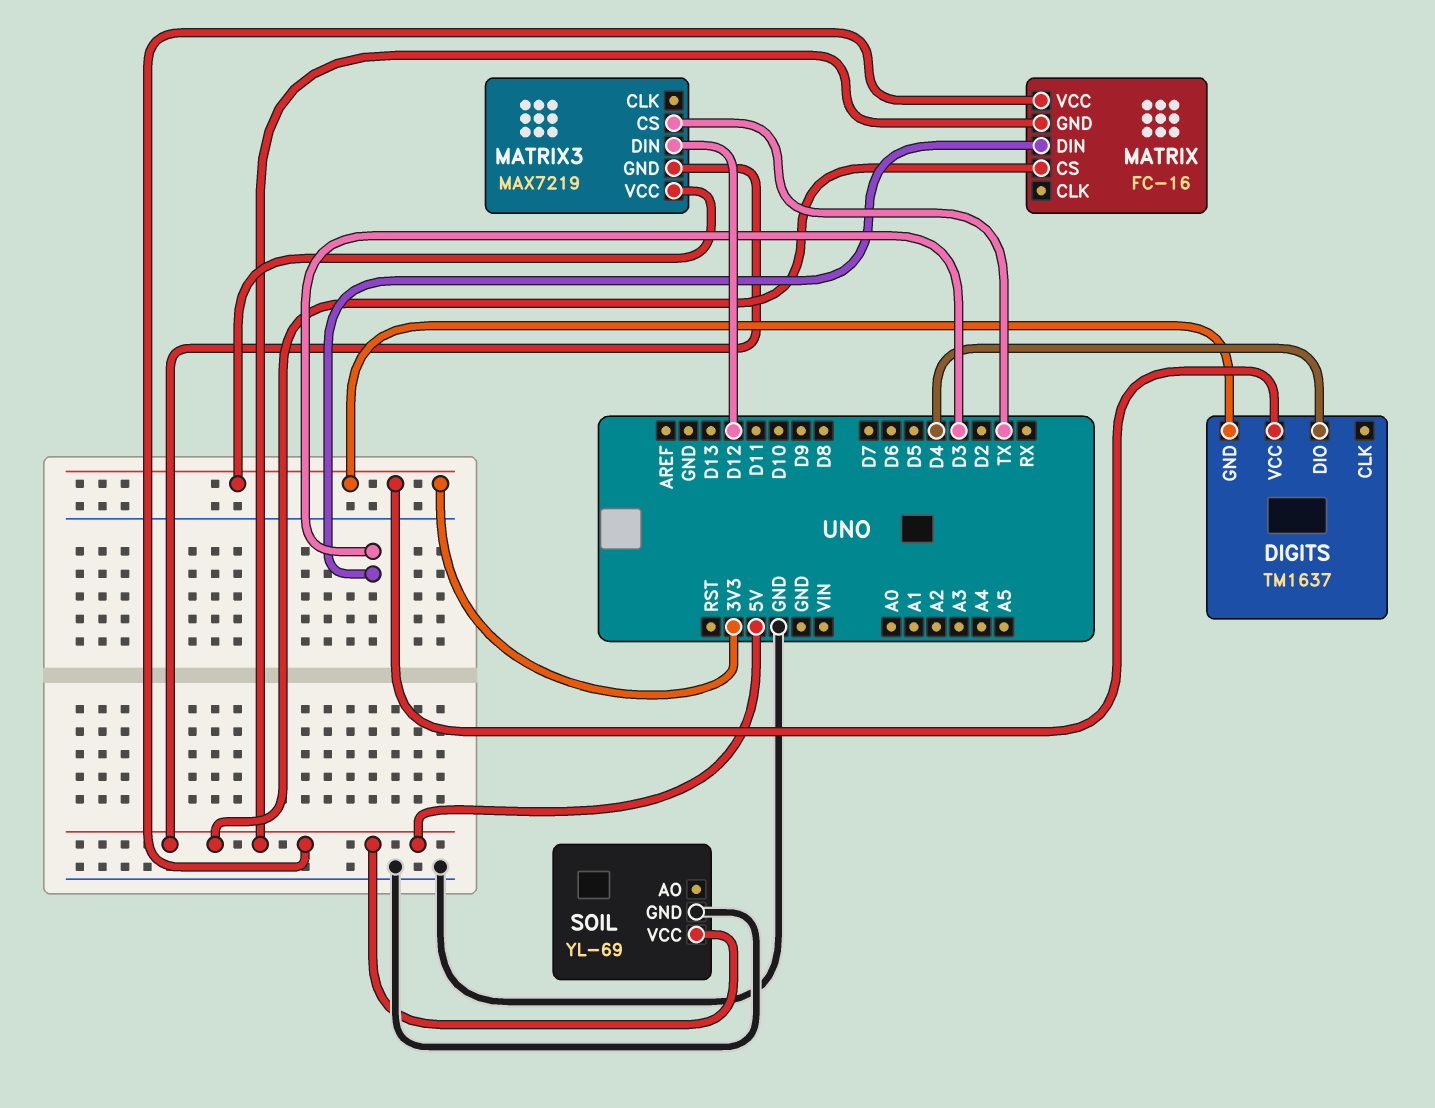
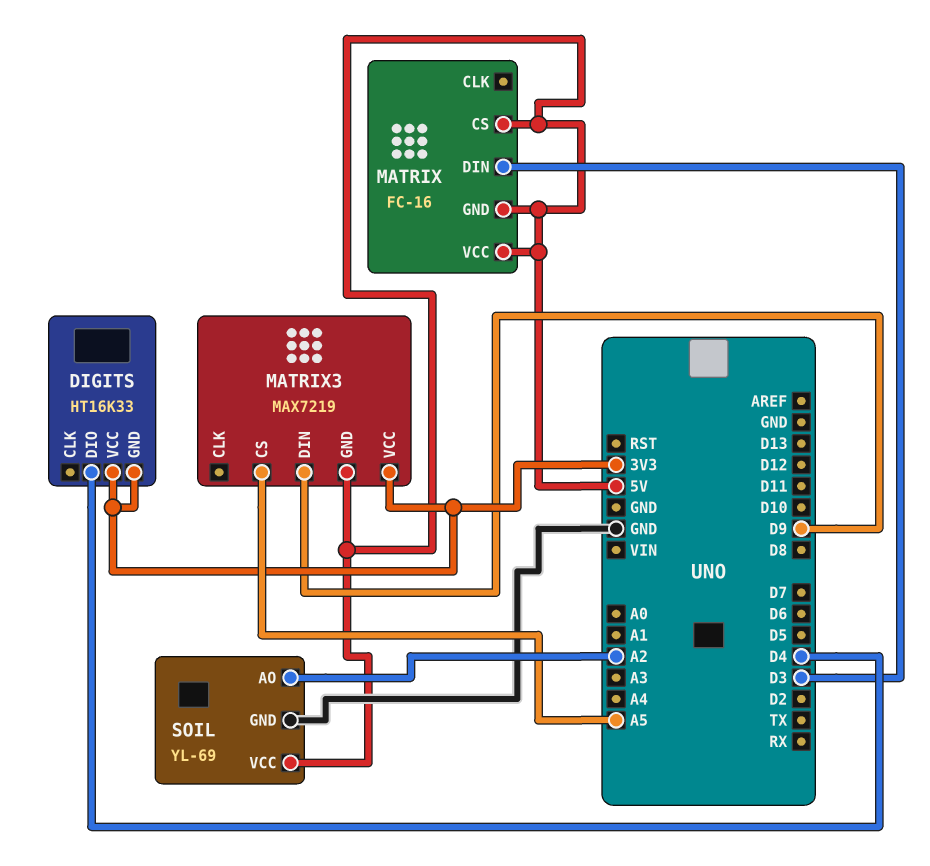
DIGITS: TM1637 -> HT16K33
MATRIX3 pin CS: TX -> A5
MATRIX3 pin DIN: D12 -> D9
SOIL pin AO: none -> A2

